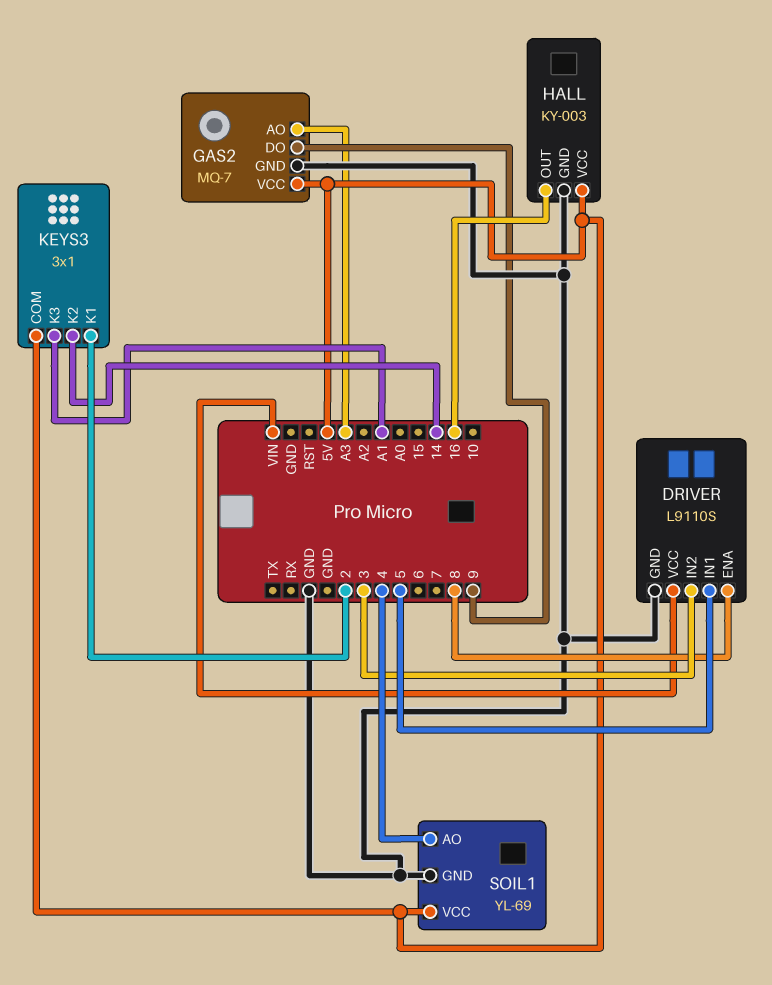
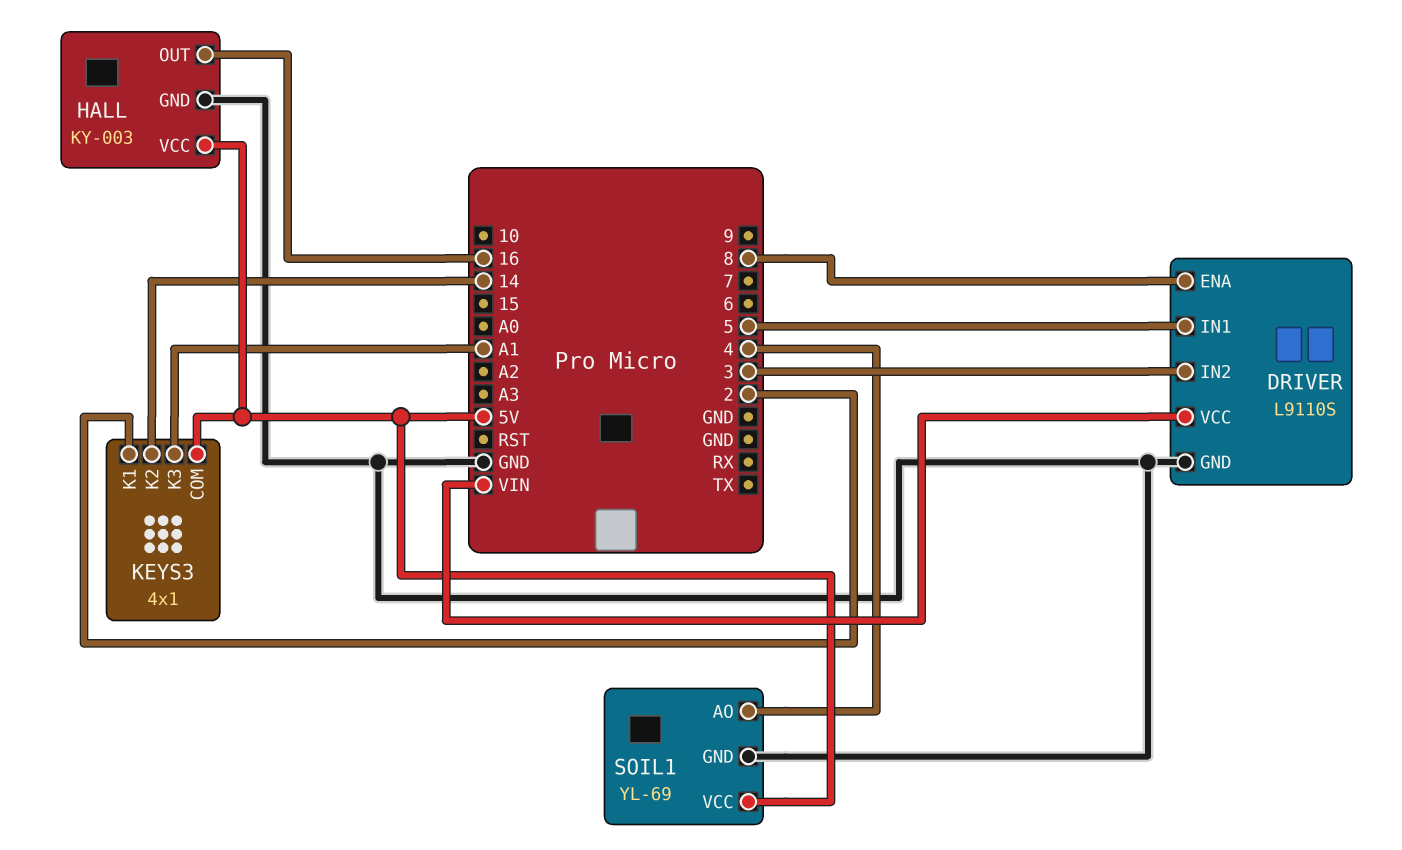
GAS2: MQ-7 -> none
GAS2 pin AO: A3 -> none
GAS2 pin DO: 9 -> none
GAS2 pin GND: GND -> none
GAS2 pin VCC: 5V -> none
KEYS3: 3x1 -> 4x1

